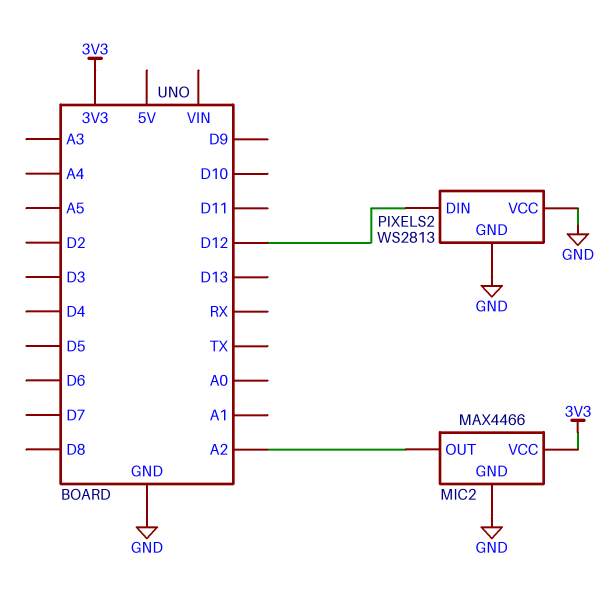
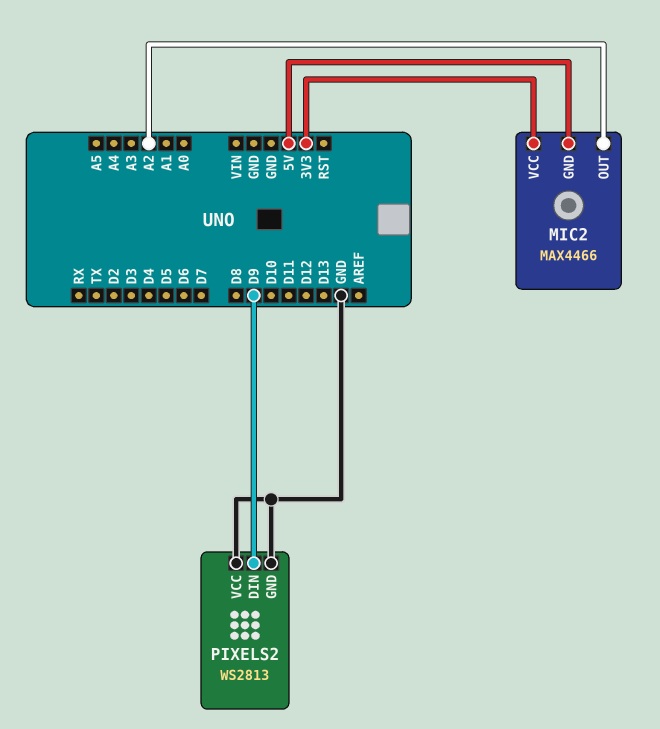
MIC2 pin GND: GND -> 5V
PIXELS2 pin DIN: D12 -> D9

